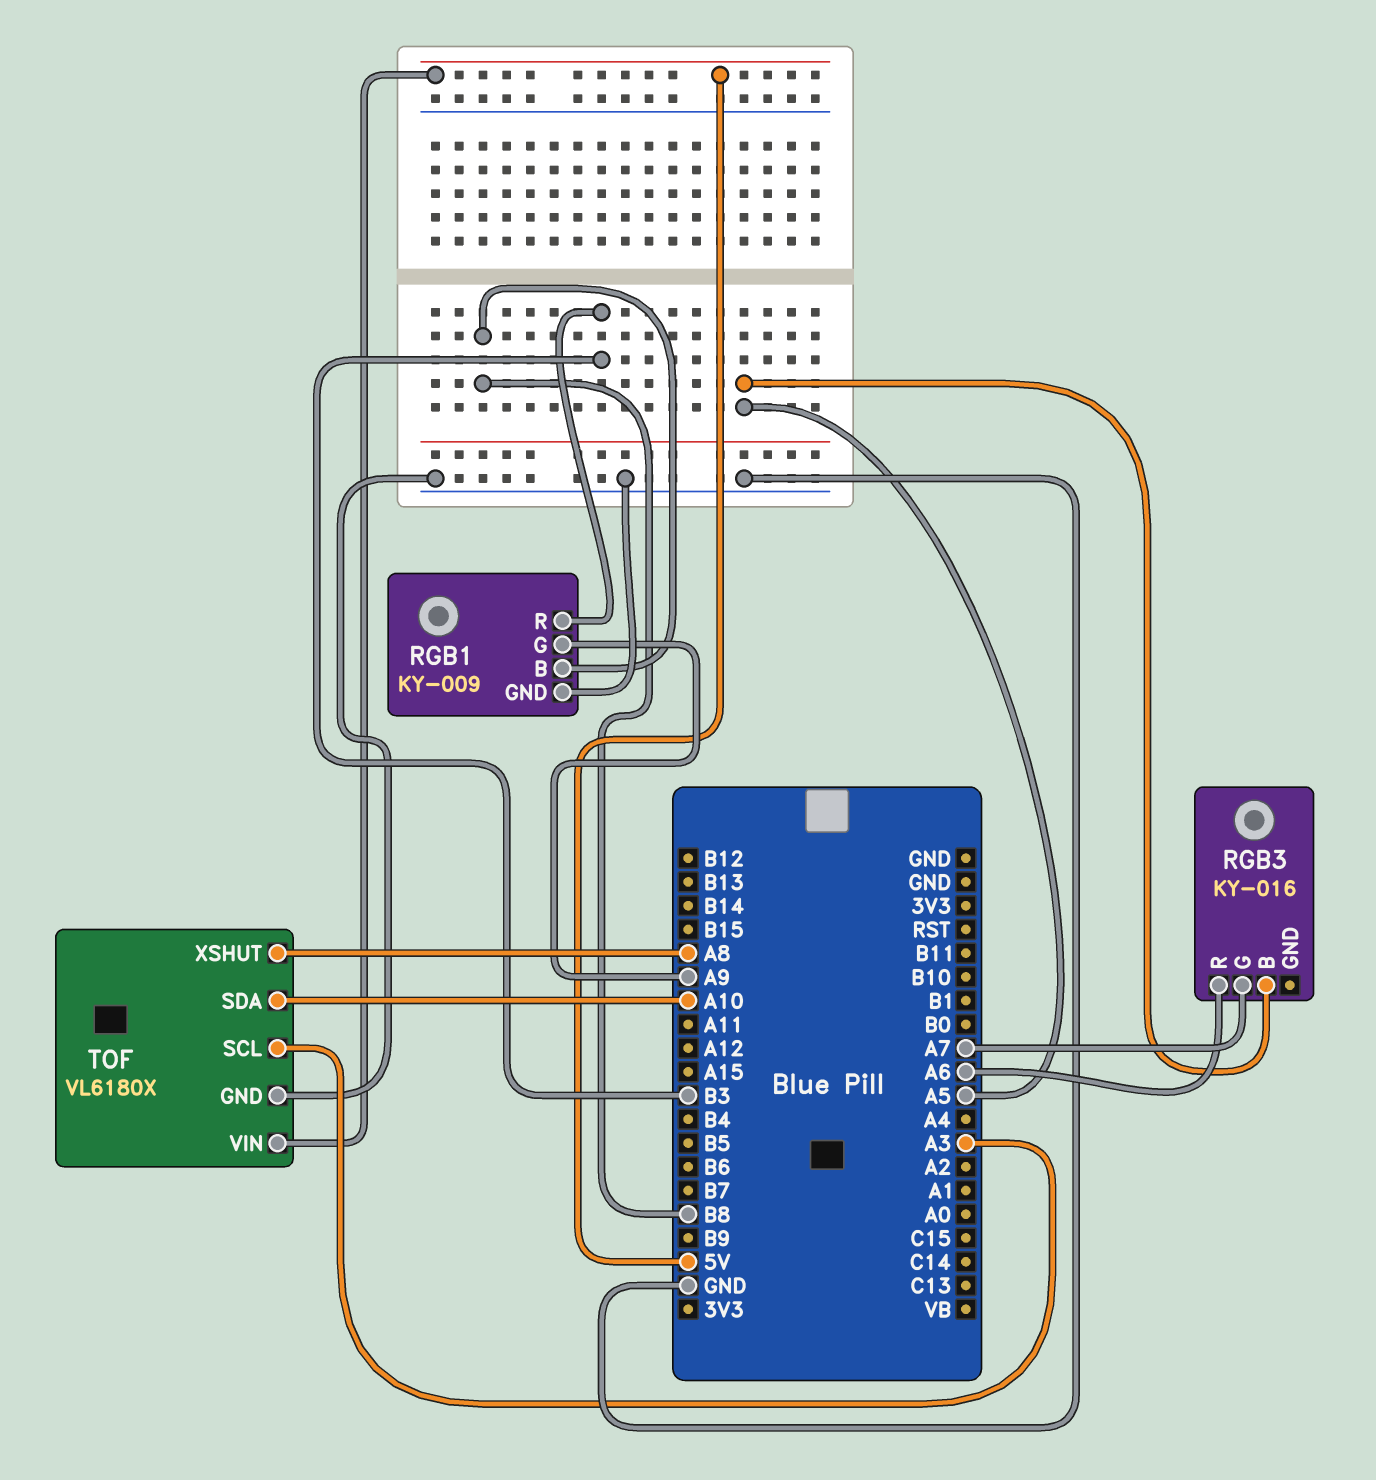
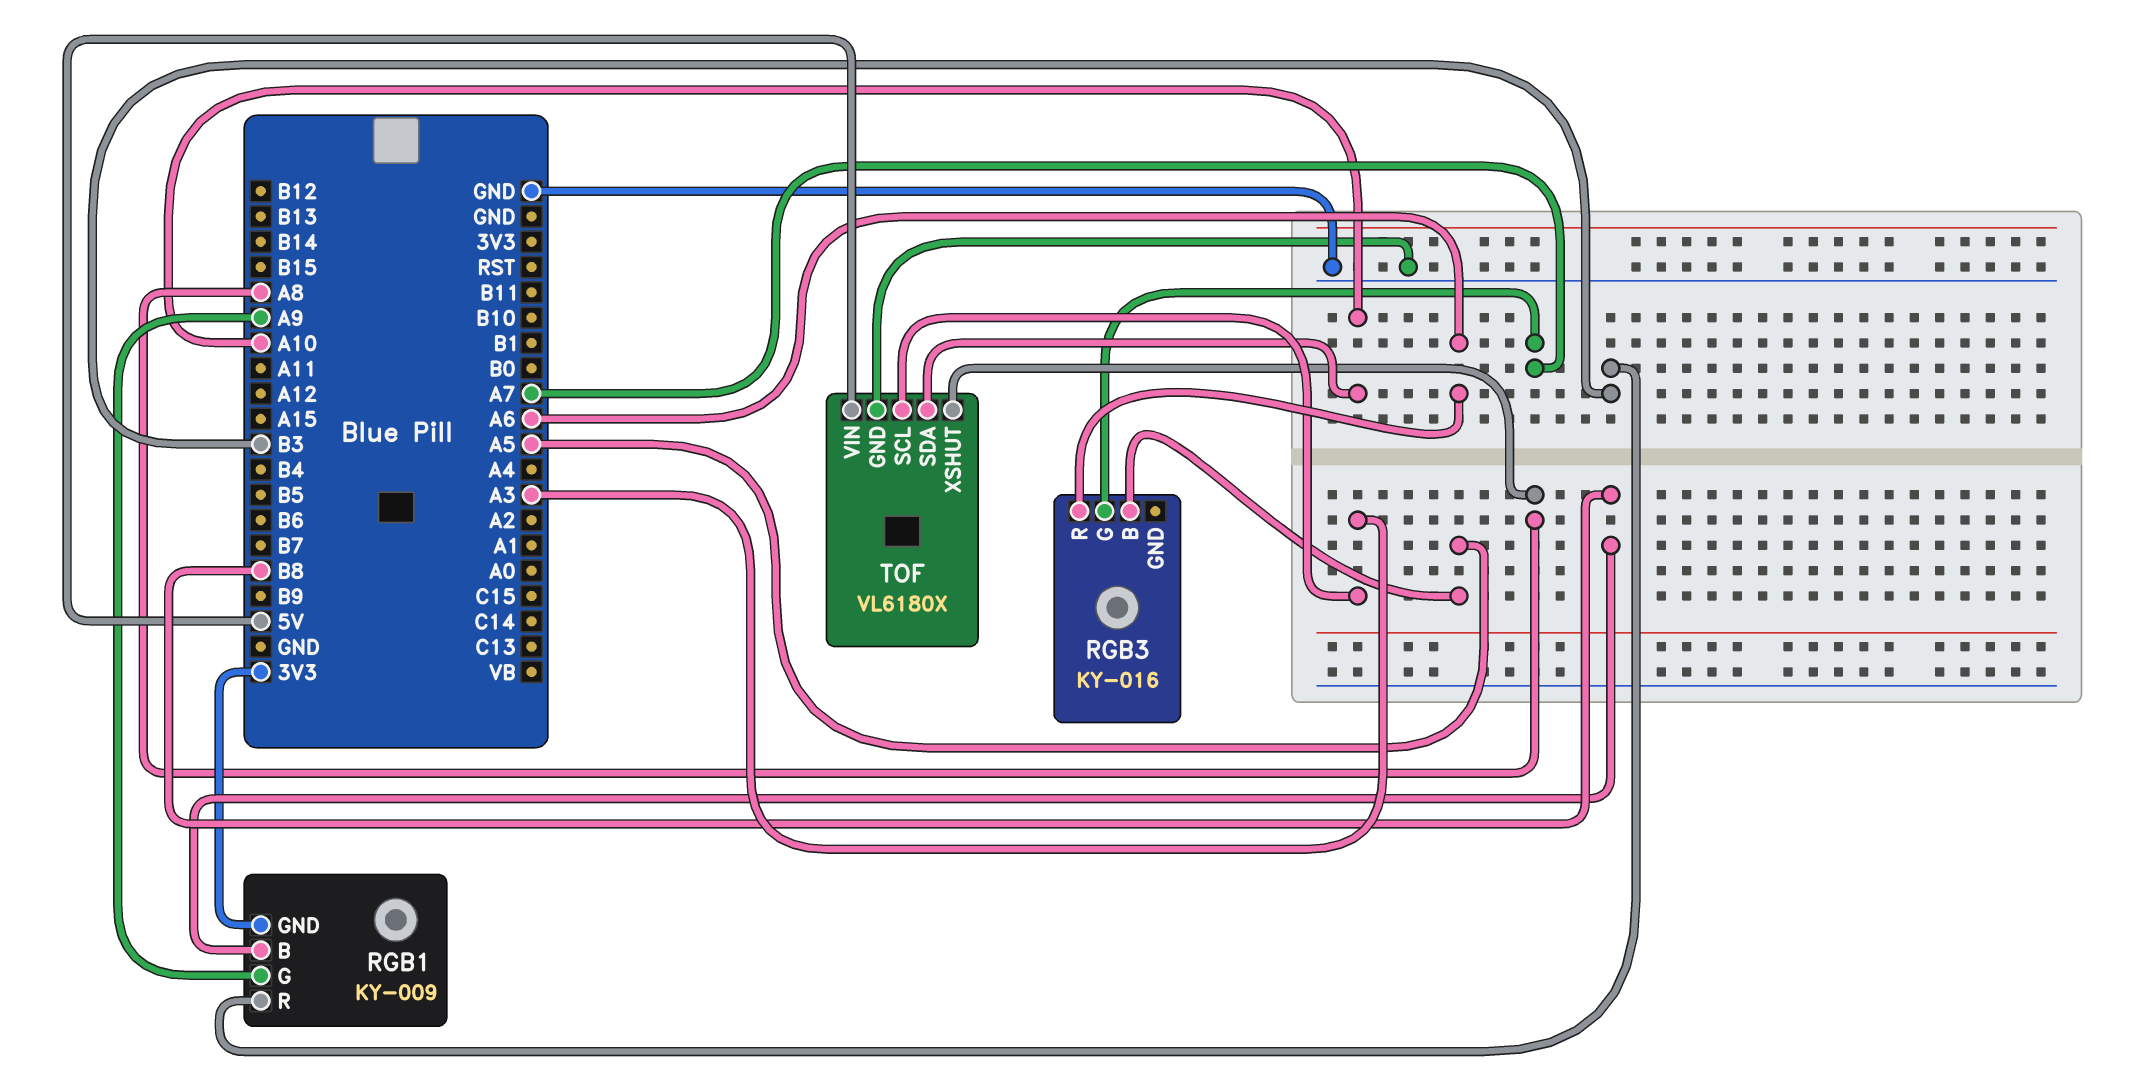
RGB1 pin GND: GND -> 3V3

